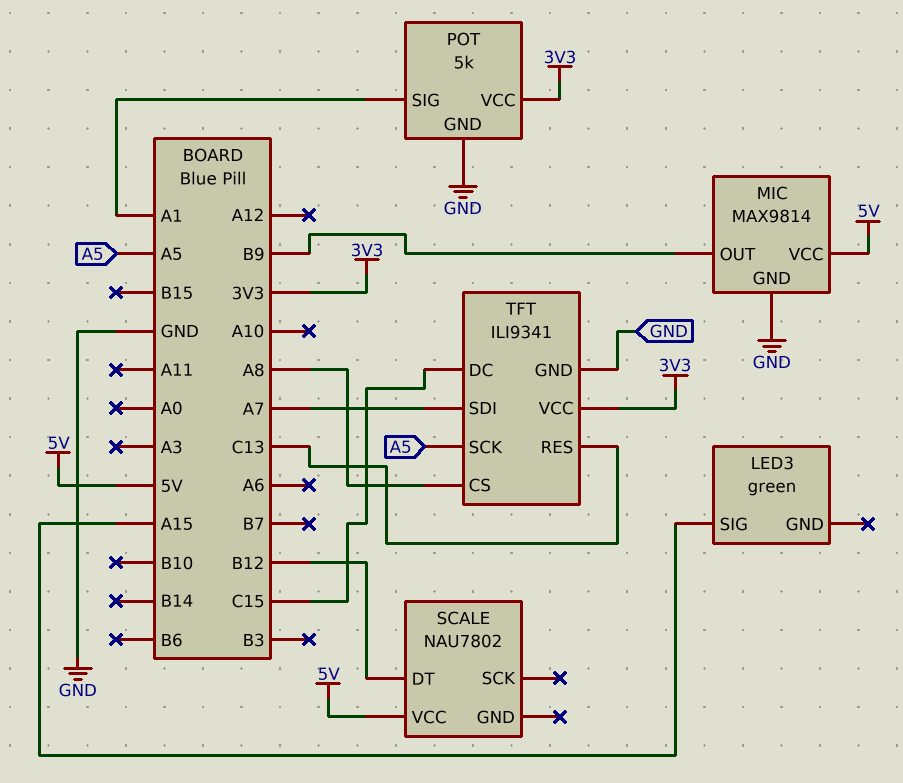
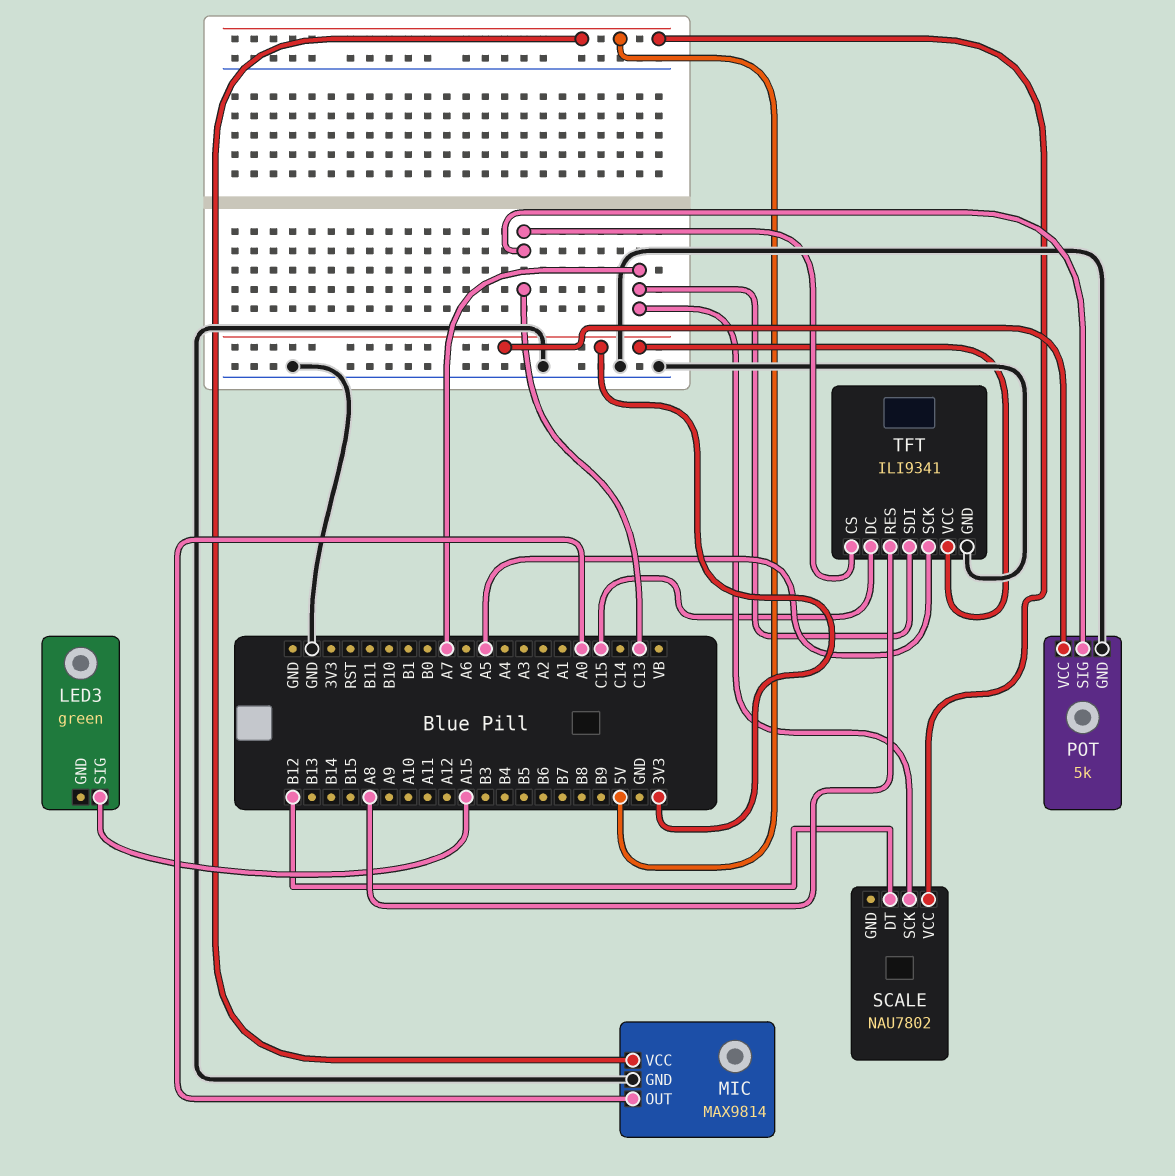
MIC pin OUT: B9 -> A0
POT pin SIG: A1 -> C13
SCALE pin SCK: none -> A7
TFT pin CS: A8 -> C13
TFT pin RES: C13 -> A8

